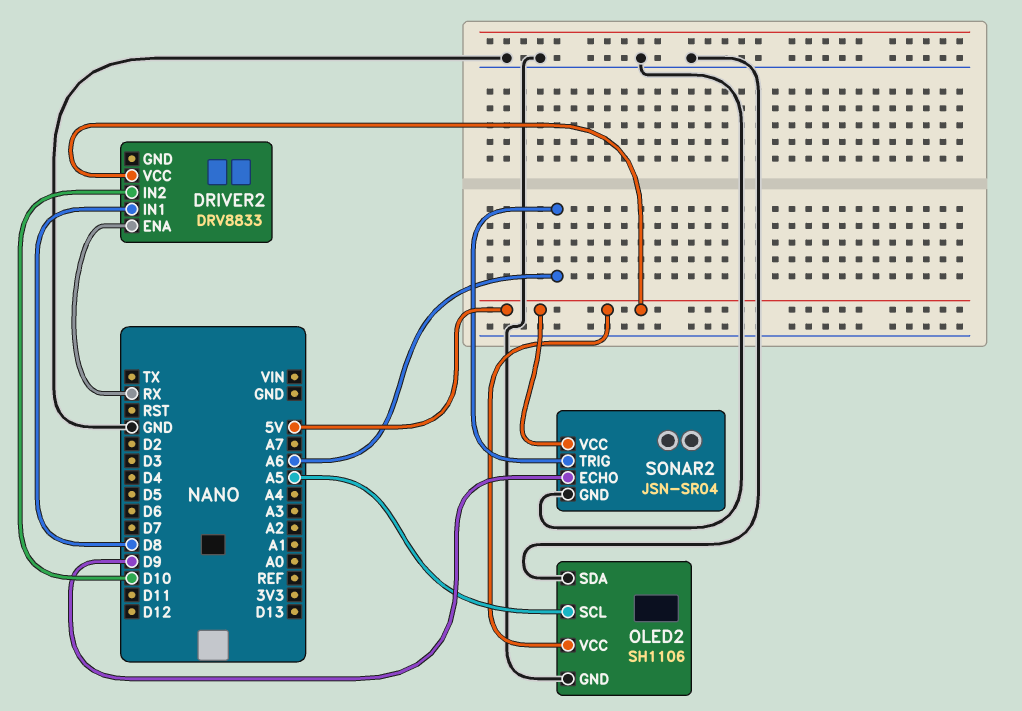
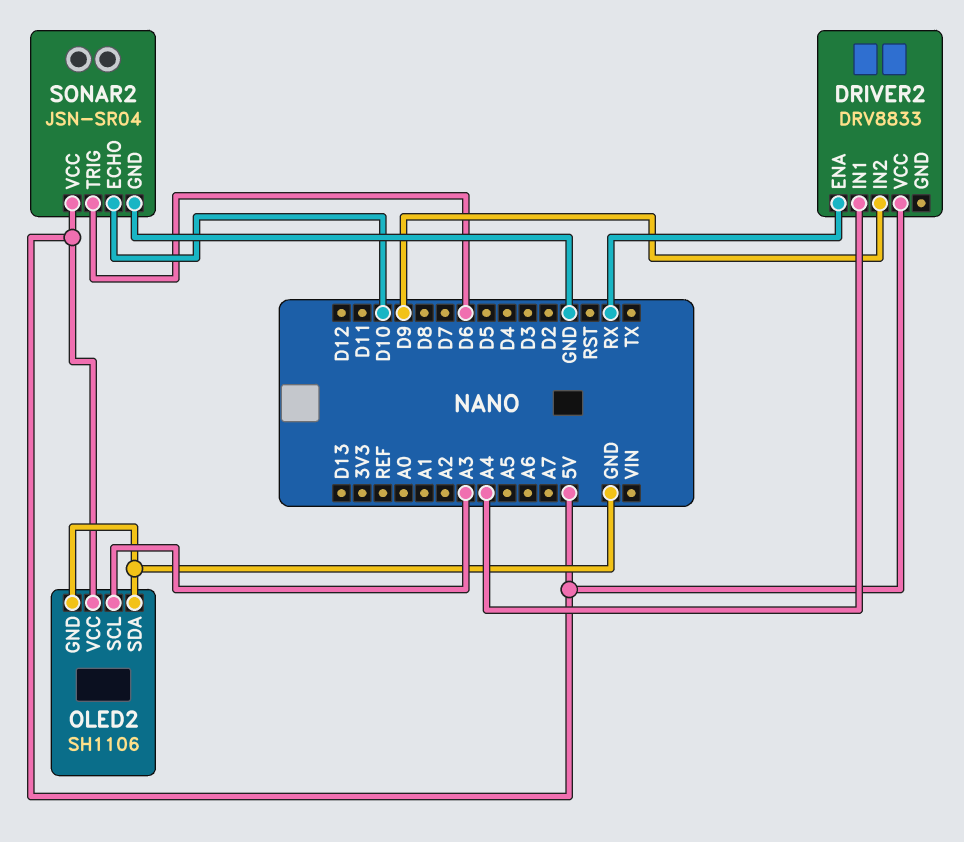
DRIVER2 pin IN1: D8 -> A4
DRIVER2 pin IN2: D10 -> D9
OLED2 pin SCL: A5 -> A3
SONAR2 pin ECHO: D9 -> D10
SONAR2 pin TRIG: A6 -> D6

